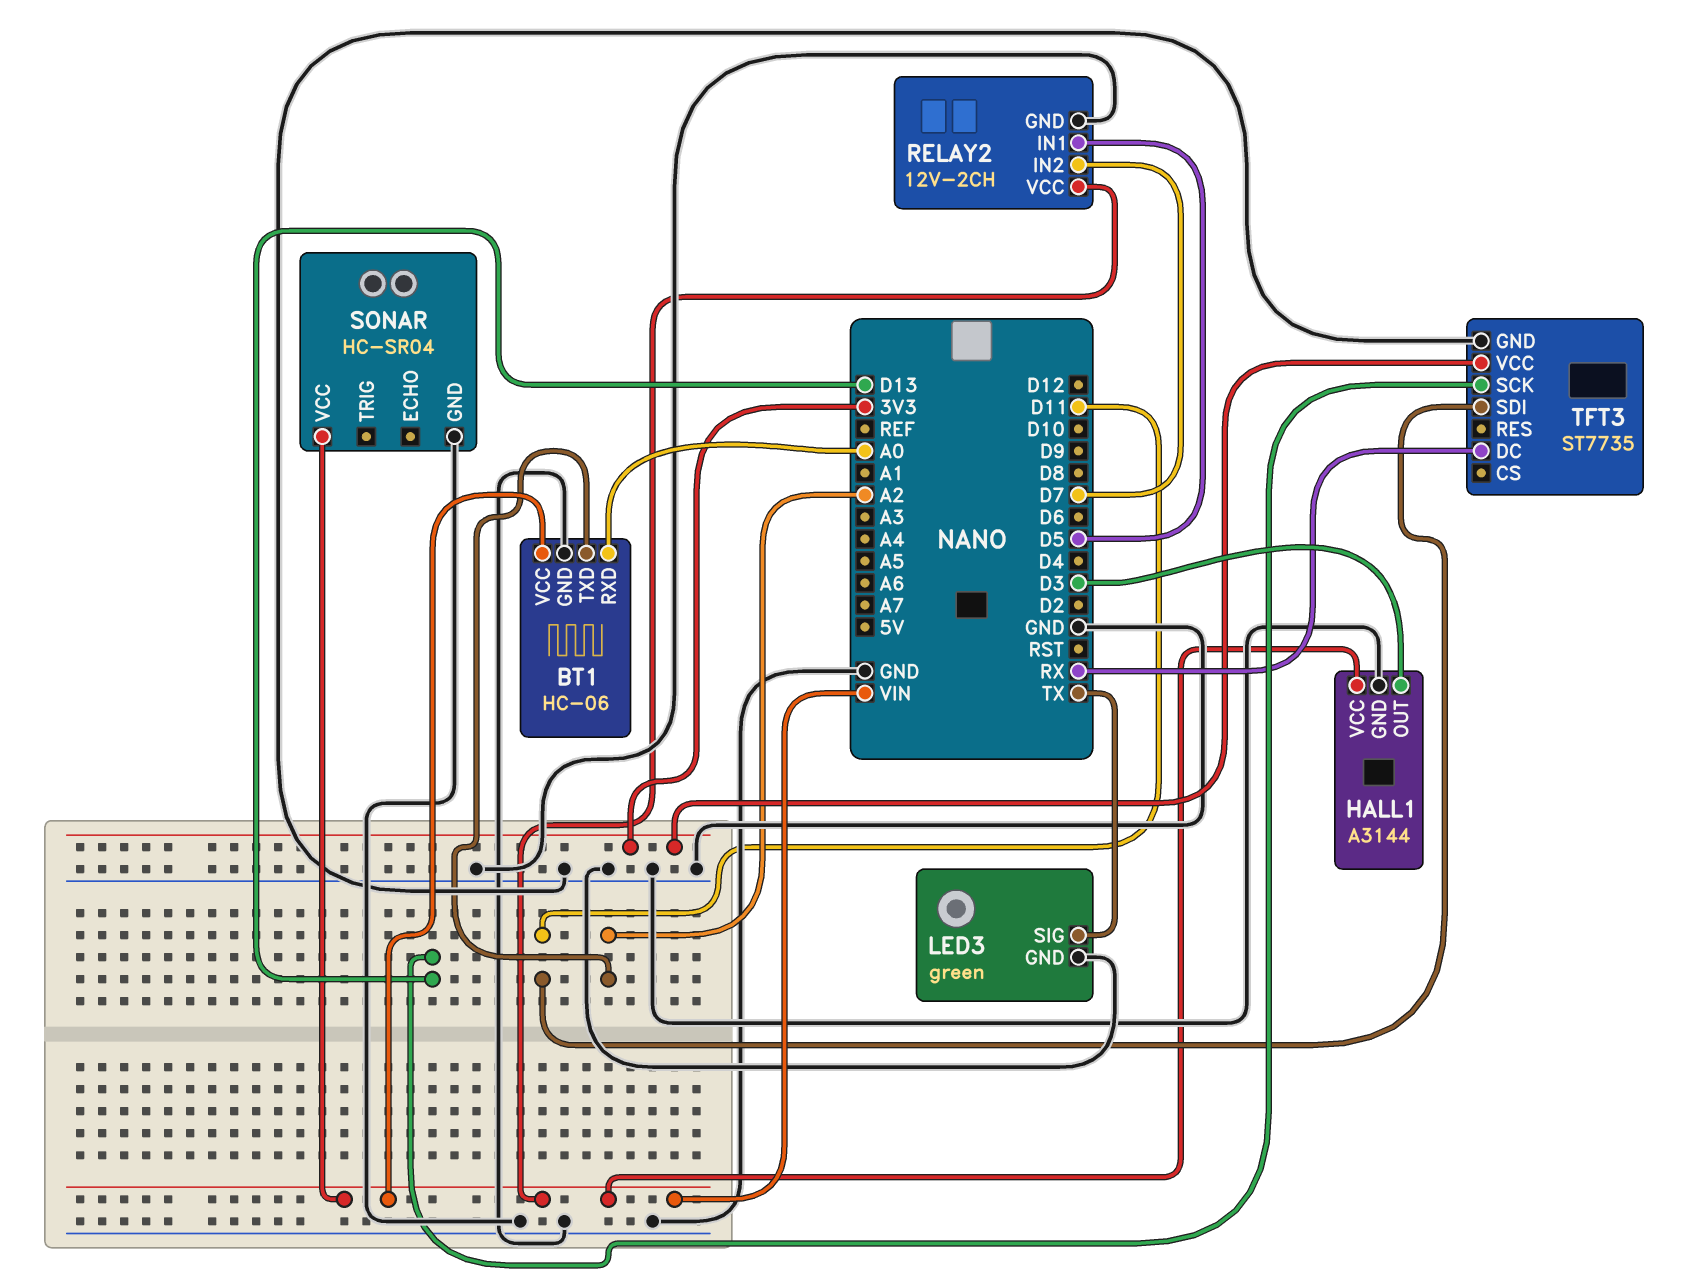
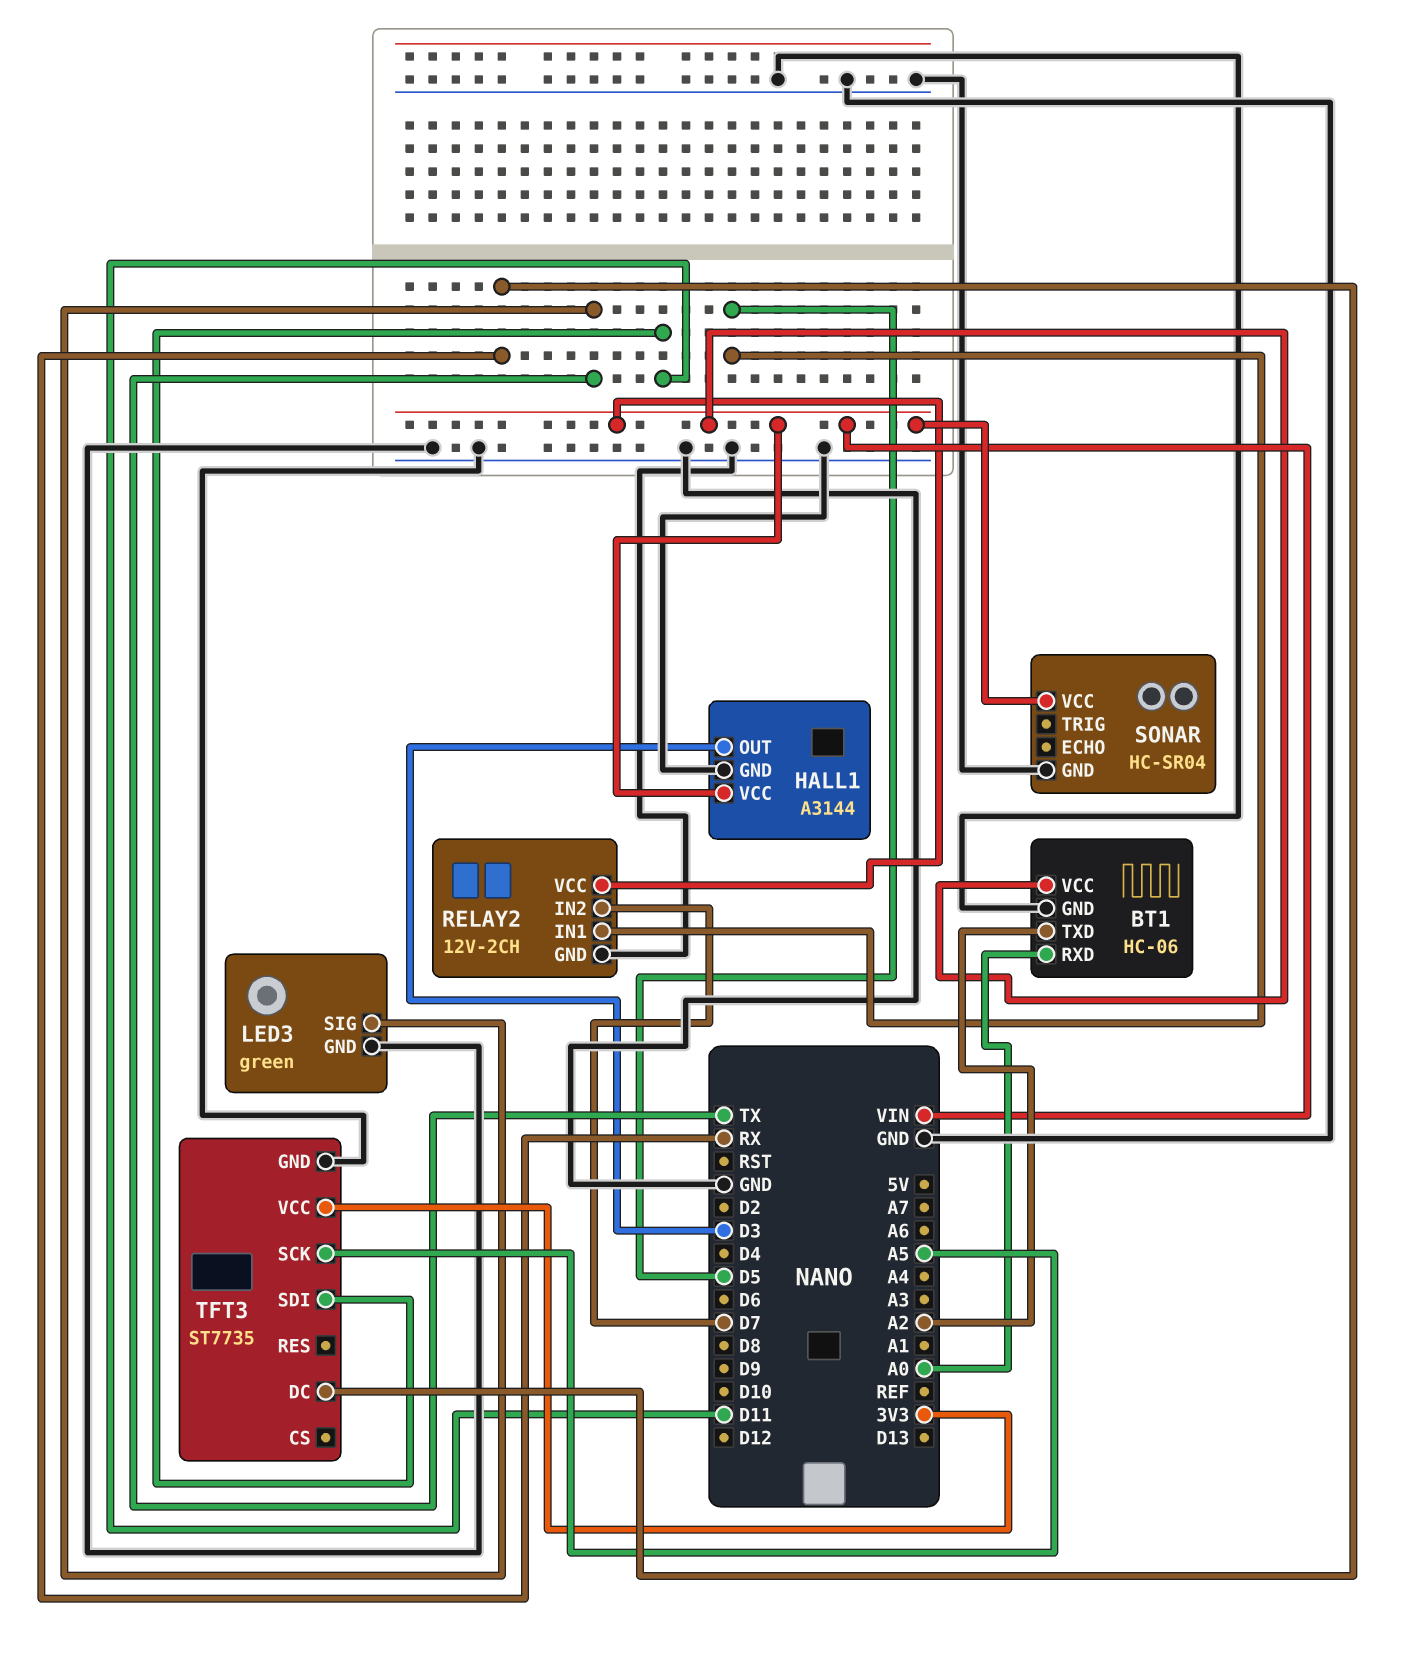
TFT3 pin SCK: D13 -> A5

